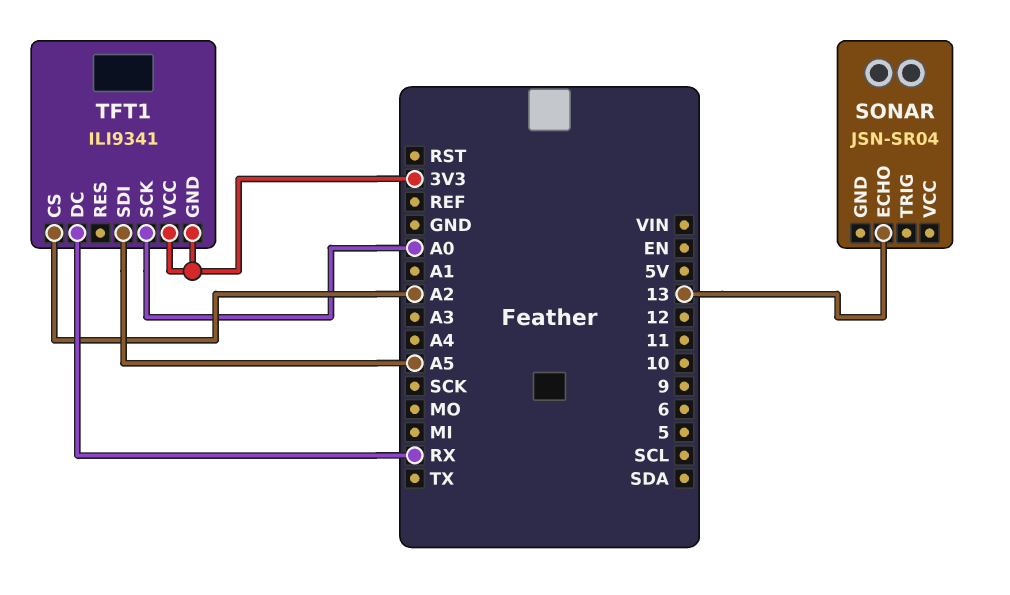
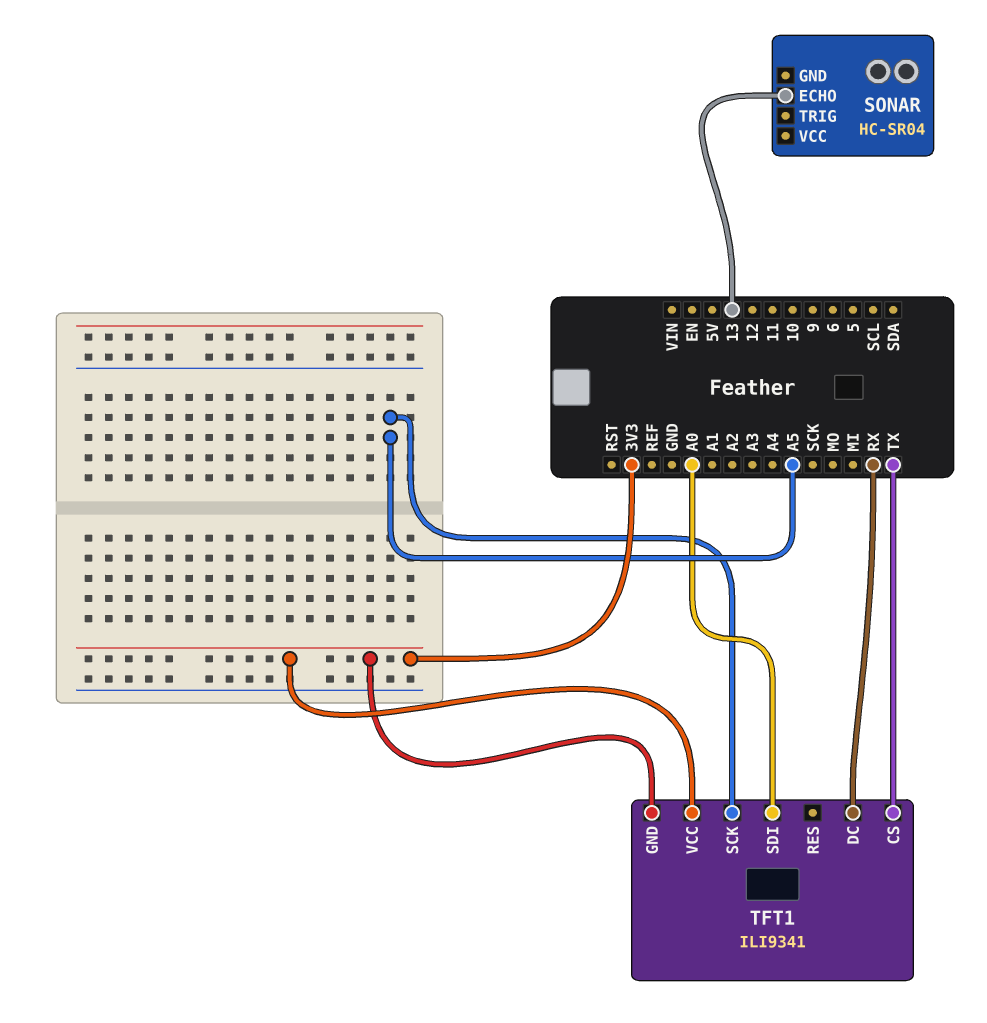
SONAR: JSN-SR04 -> HC-SR04
TFT1 pin CS: A2 -> TX
TFT1 pin SCK: A0 -> A5
TFT1 pin SDI: A5 -> A0

